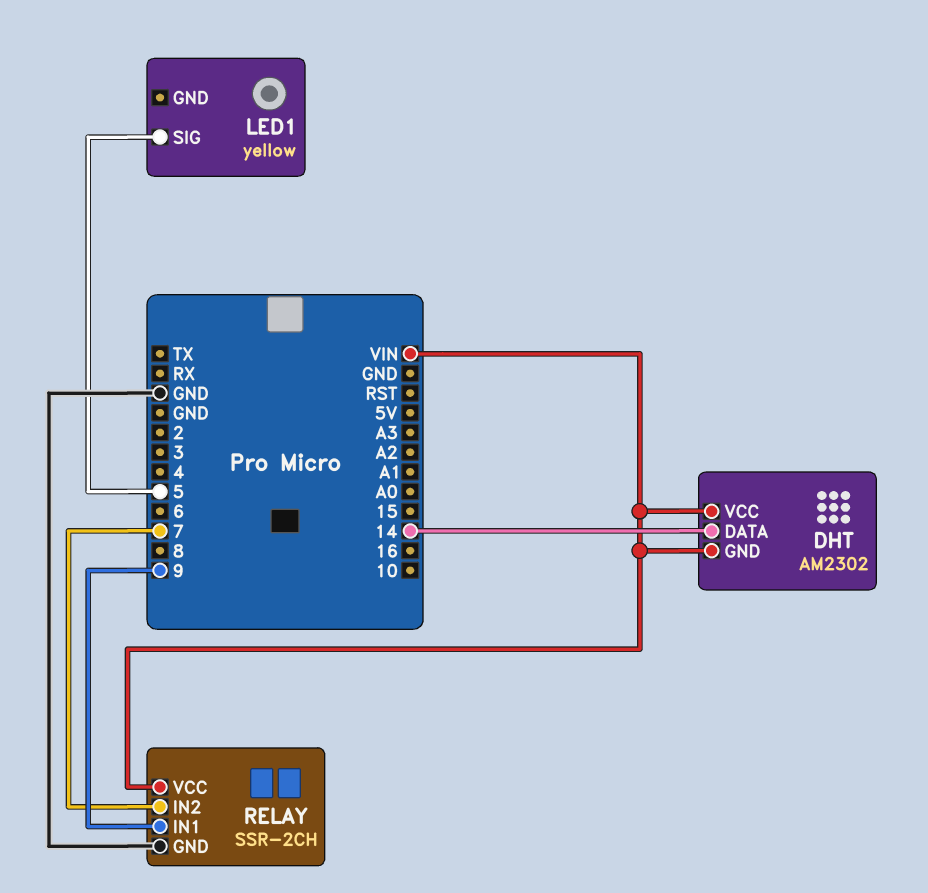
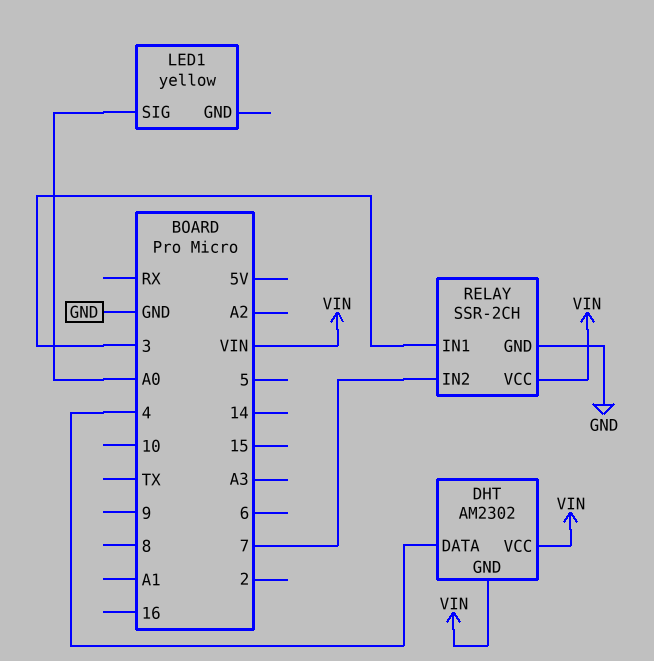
DHT pin DATA: 14 -> 4
LED1 pin SIG: 5 -> A0
RELAY pin IN1: 9 -> 3

